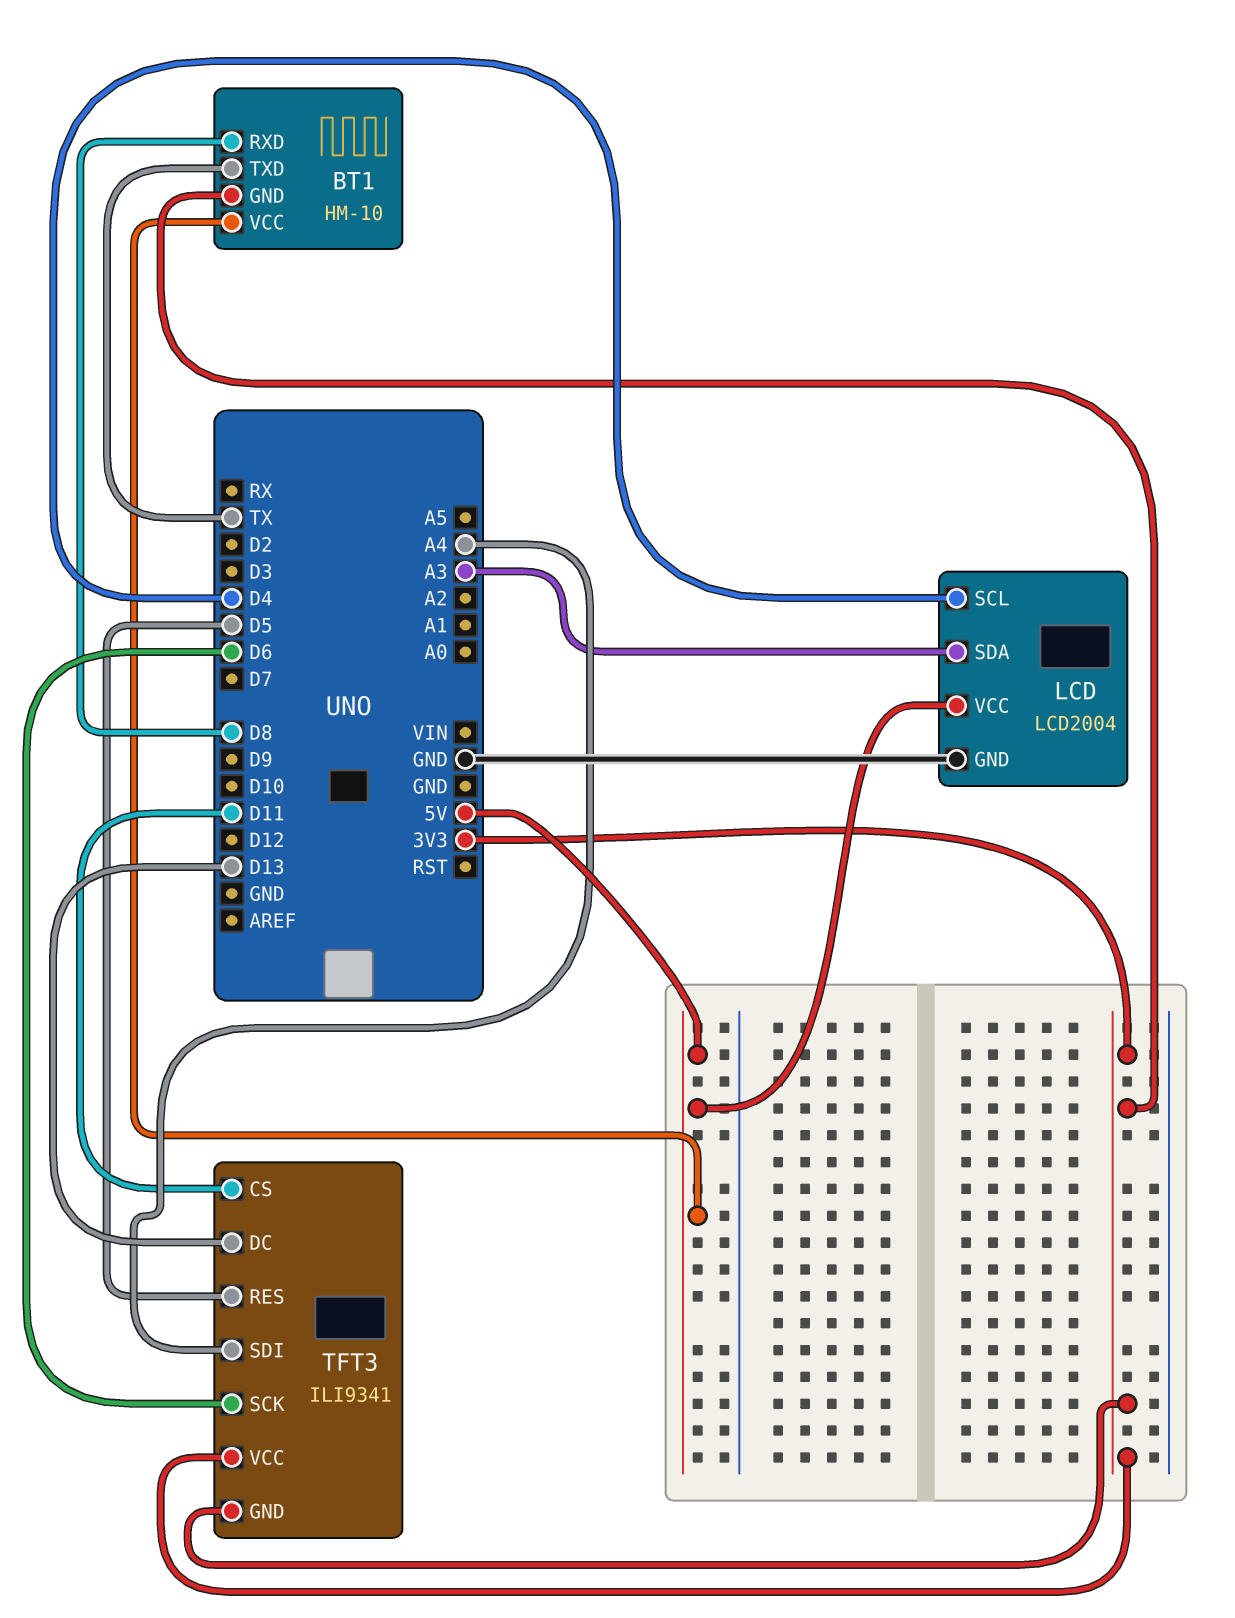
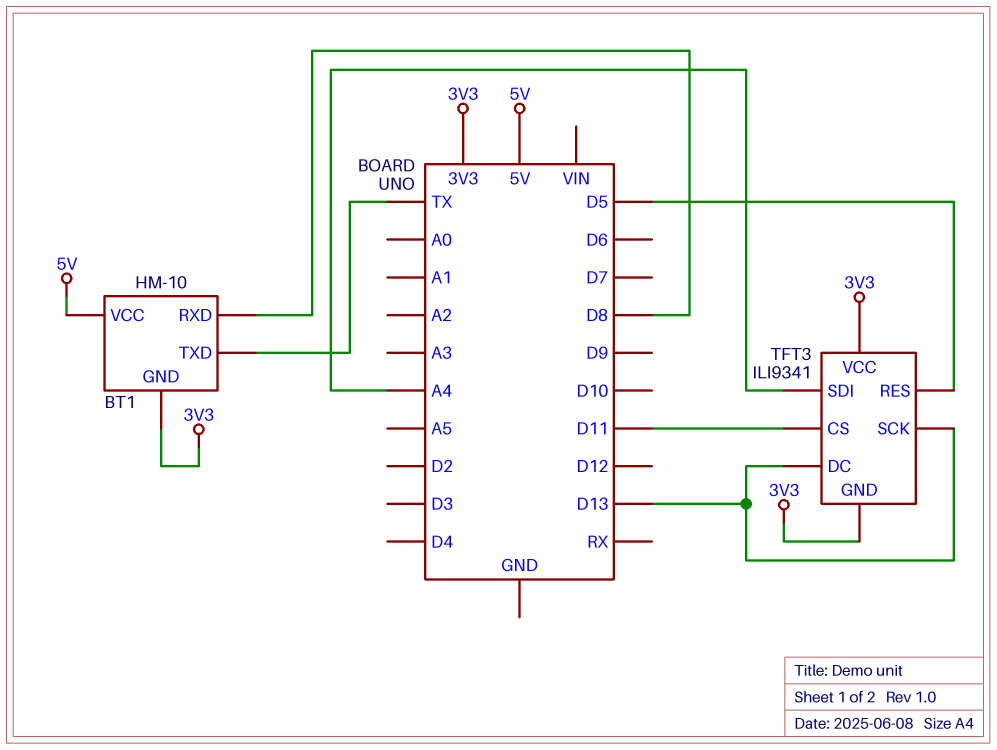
LCD: LCD2004 -> none
LCD pin GND: GND -> none
LCD pin SCL: D4 -> none
LCD pin SDA: A3 -> none
LCD pin VCC: 5V -> none
TFT3 pin SCK: D6 -> D13

